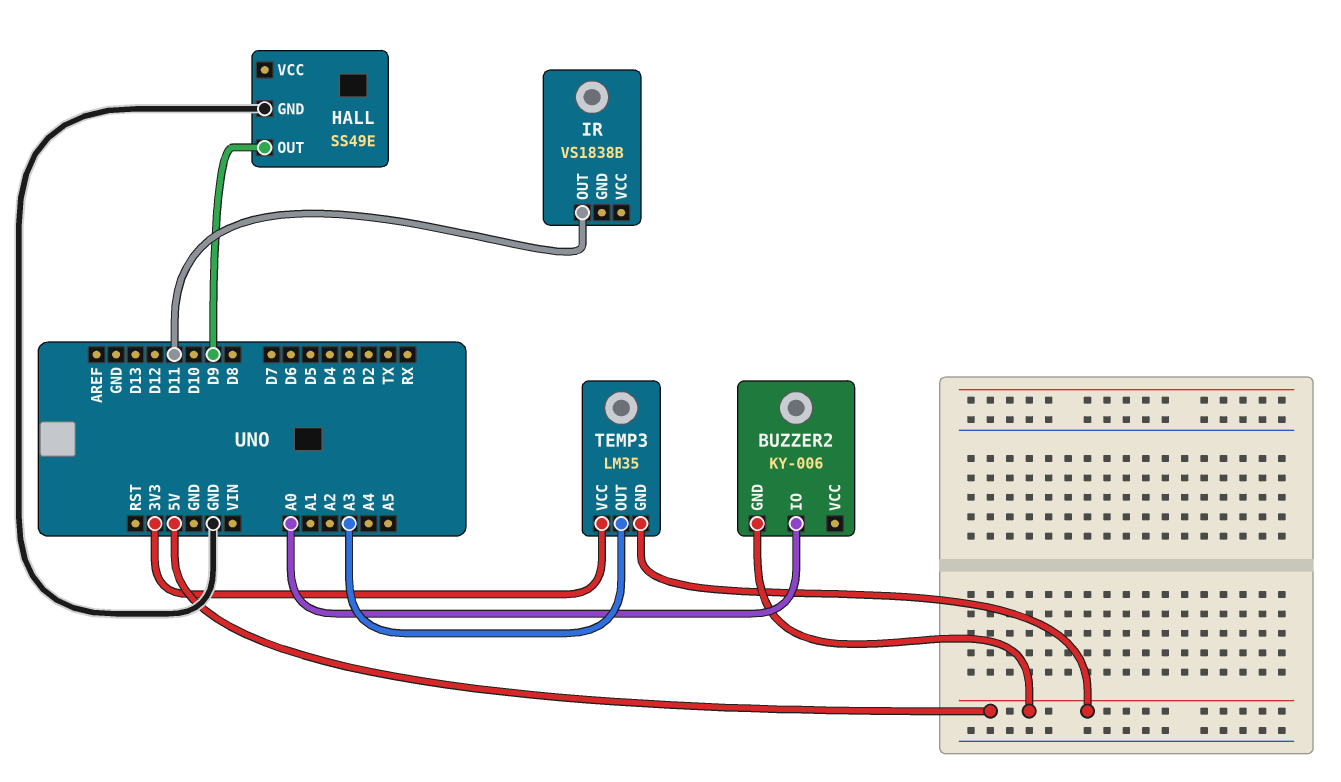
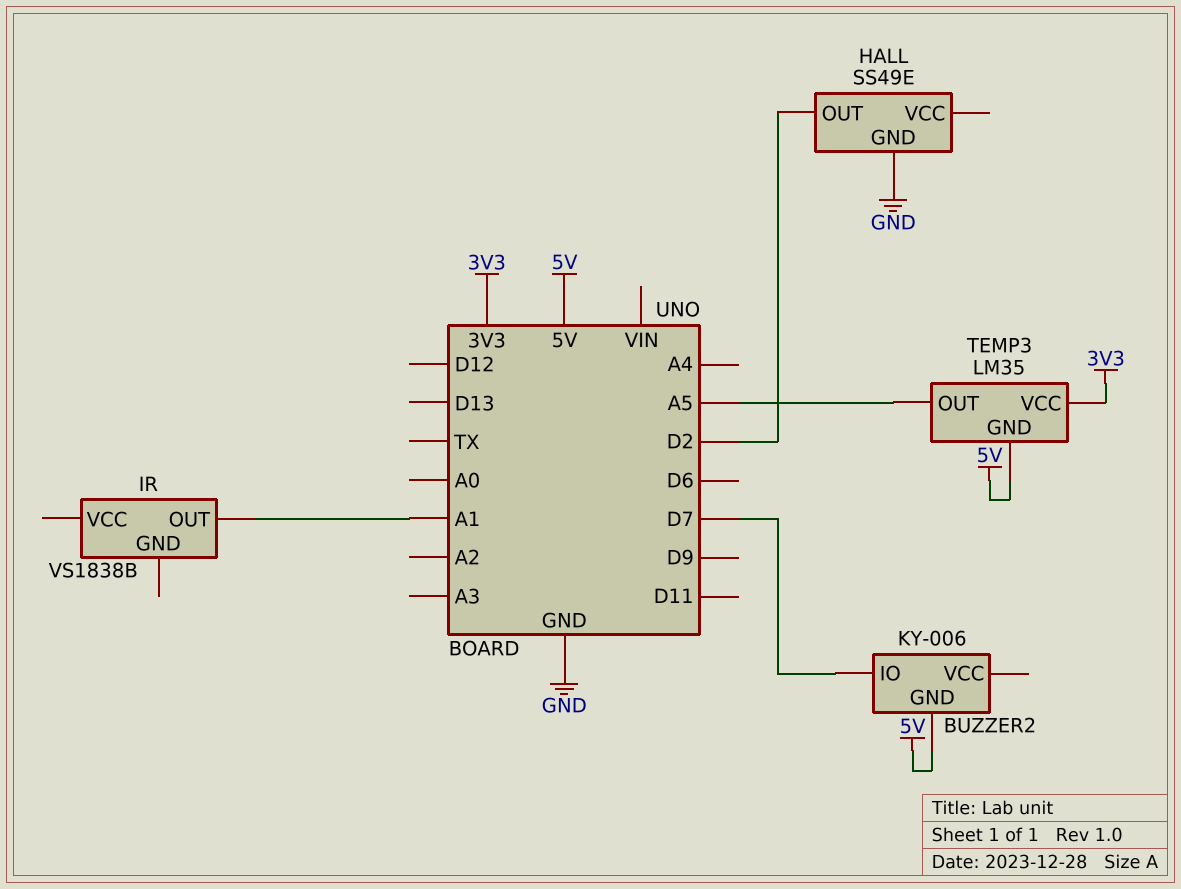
BUZZER2 pin IO: A0 -> D7
HALL pin OUT: D9 -> D2
IR pin OUT: D11 -> A1
TEMP3 pin OUT: A3 -> A5

